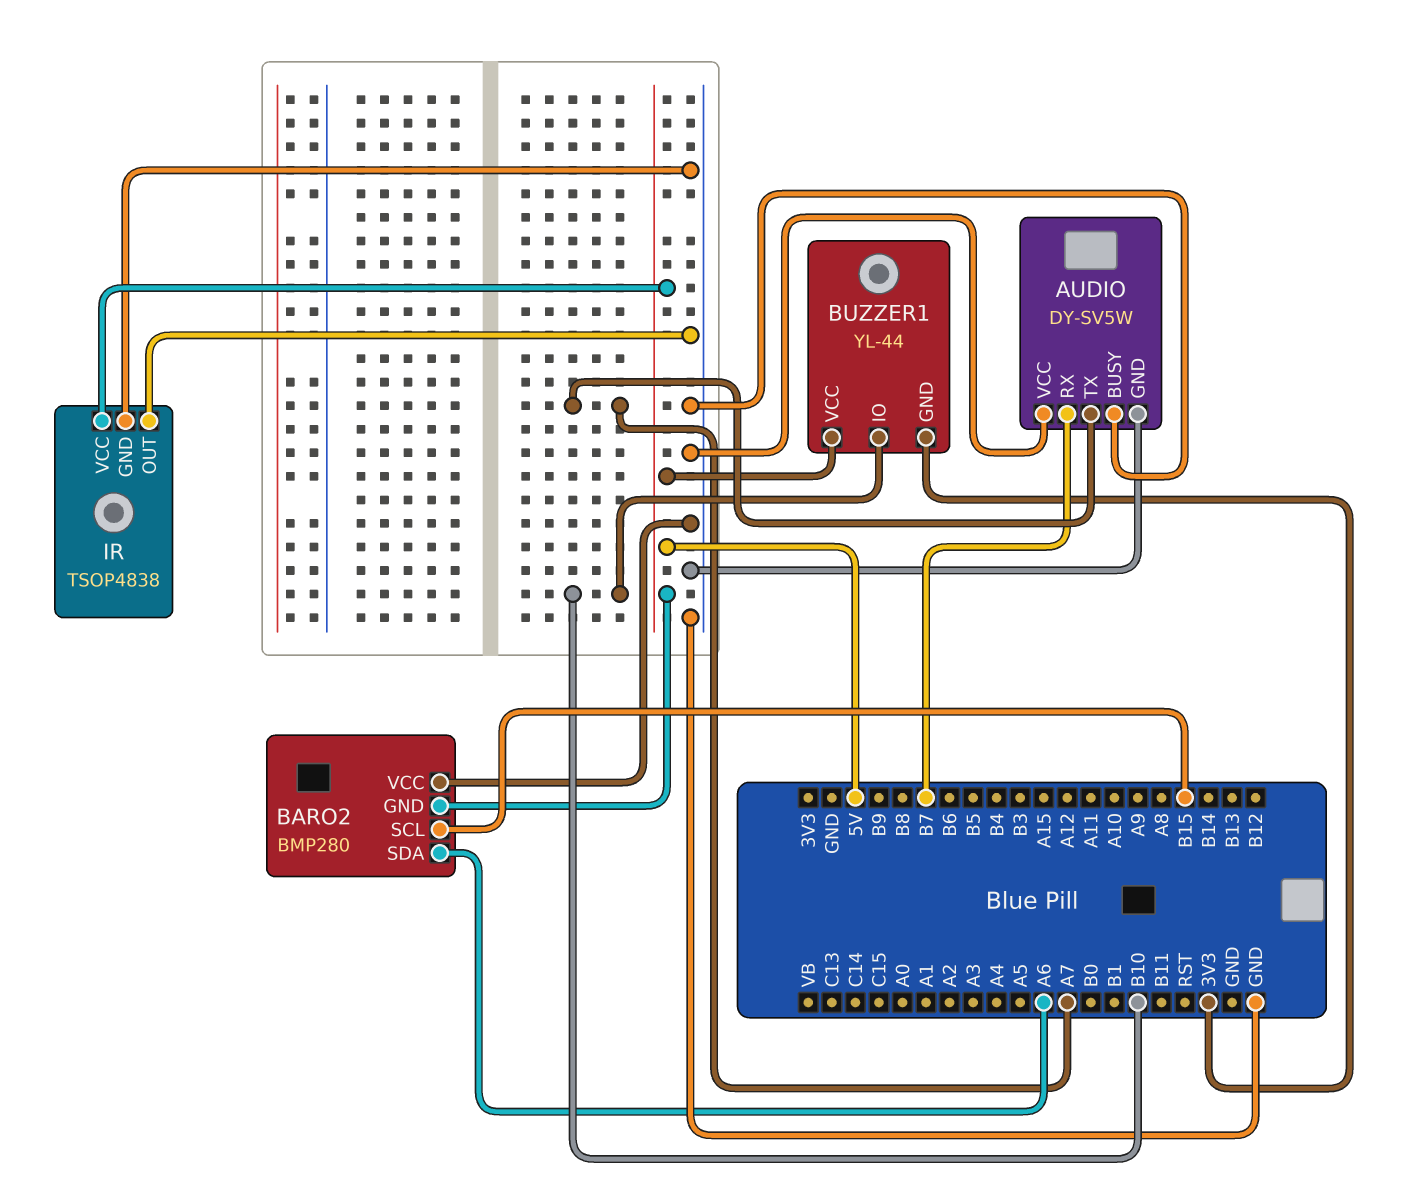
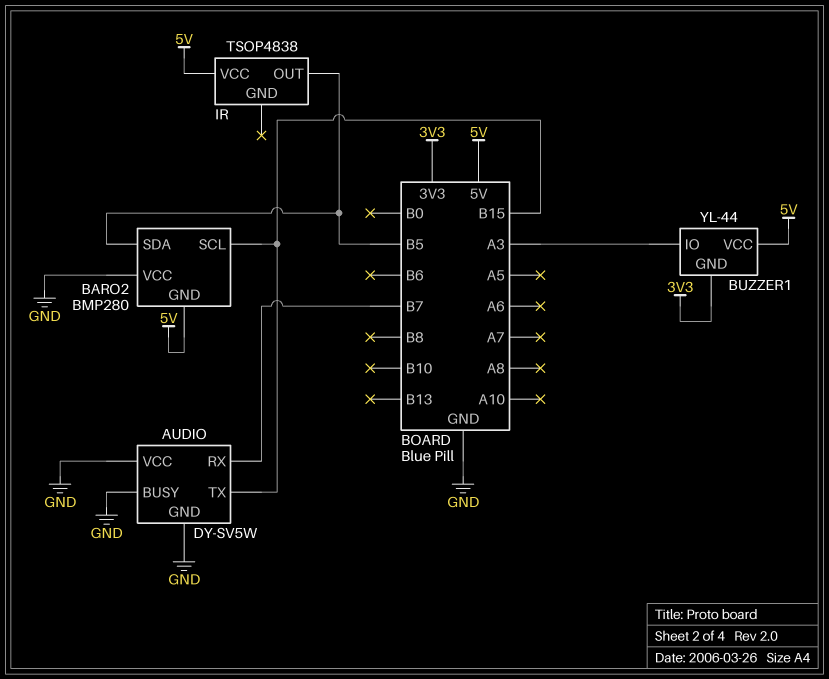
AUDIO pin TX: A7 -> B15
BARO2 pin SDA: A6 -> B5
BUZZER1 pin IO: B10 -> A3
IR pin GND: GND -> none
IR pin OUT: GND -> B5

